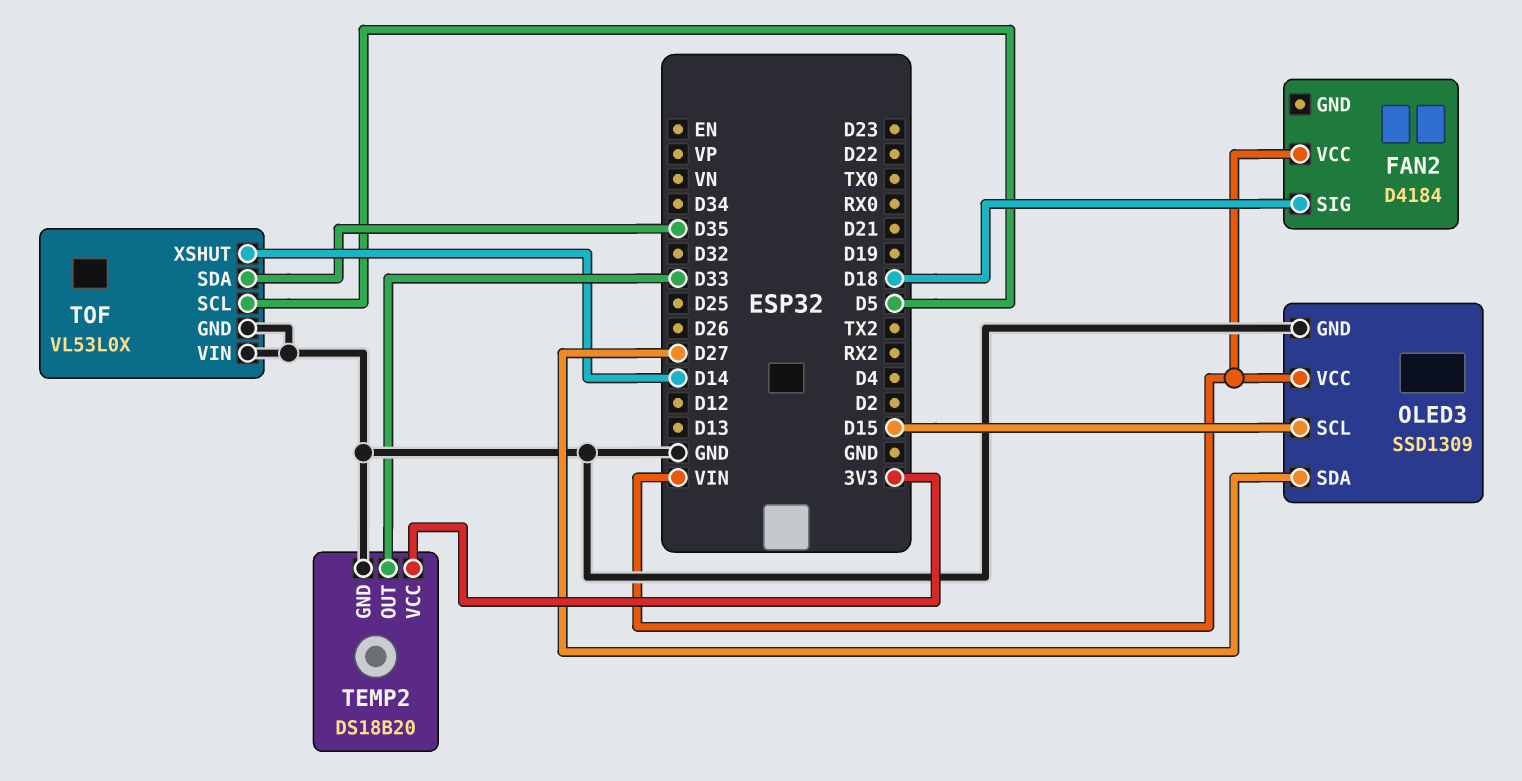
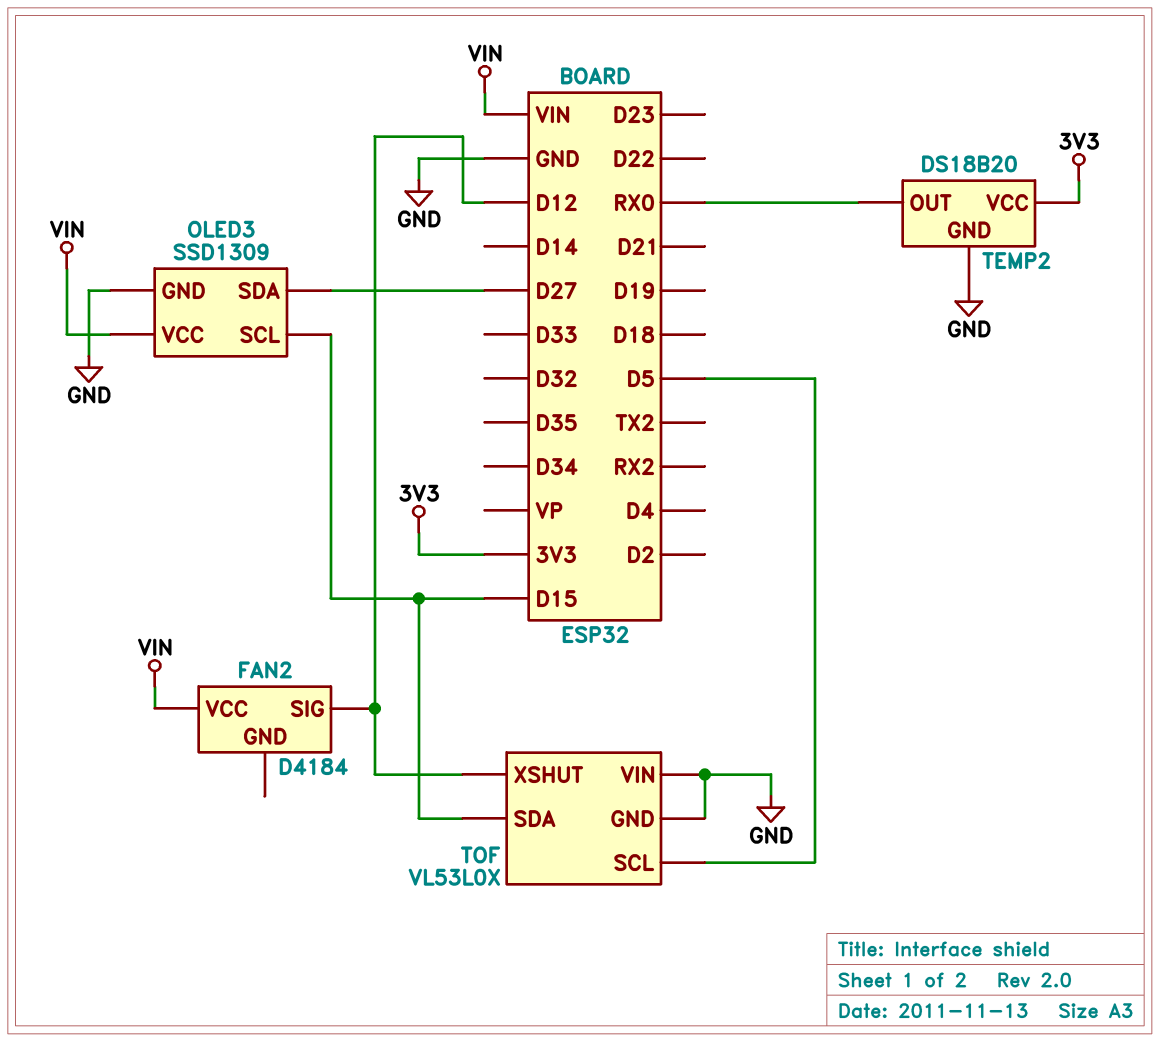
FAN2 pin SIG: D18 -> D12
TEMP2 pin OUT: D33 -> RX0
TOF pin SDA: D35 -> D15
TOF pin XSHUT: D14 -> D12

